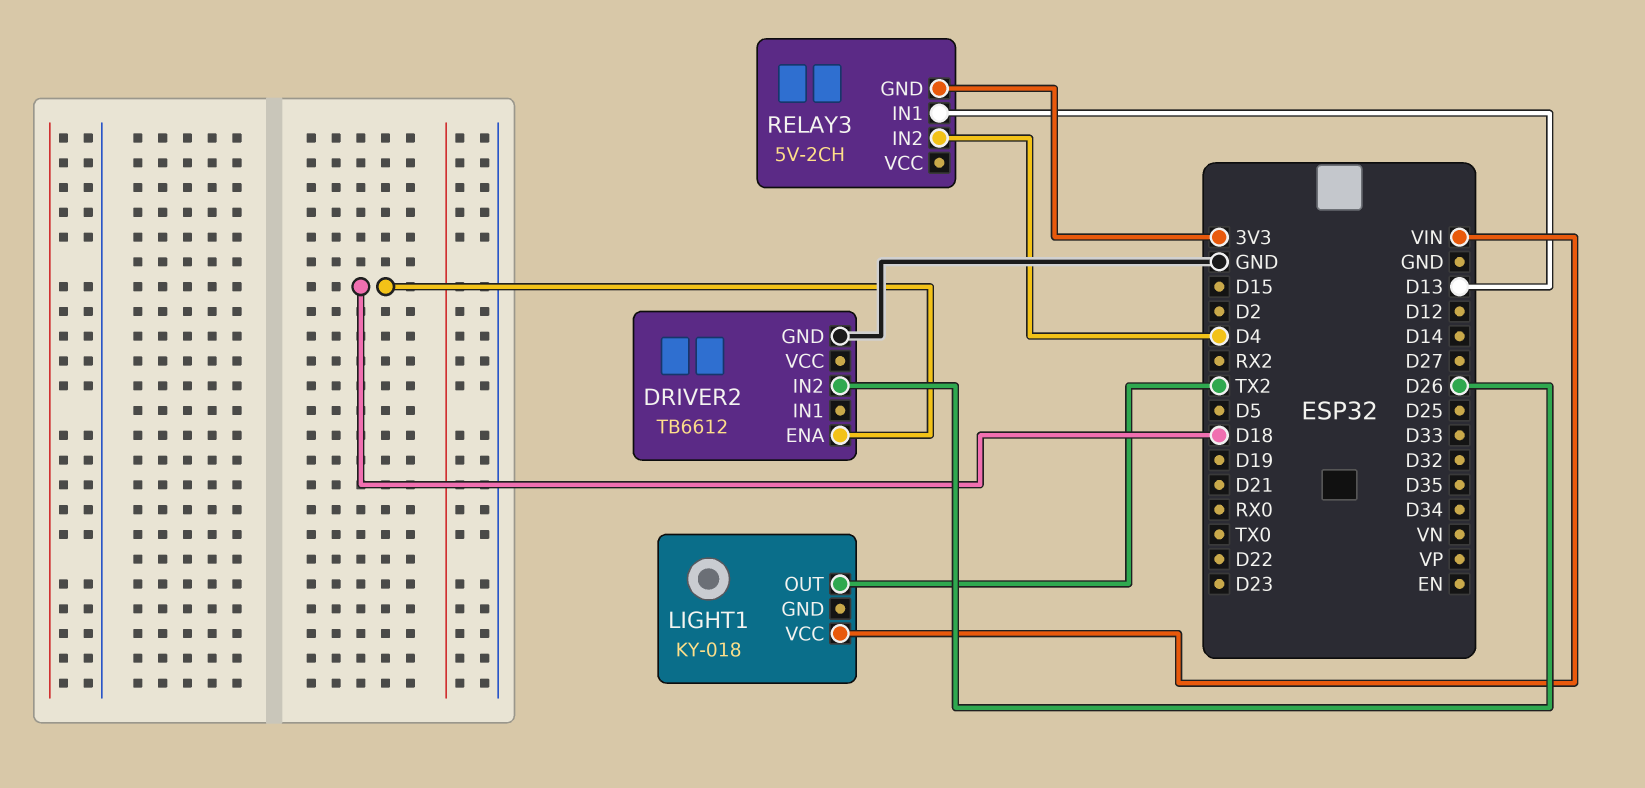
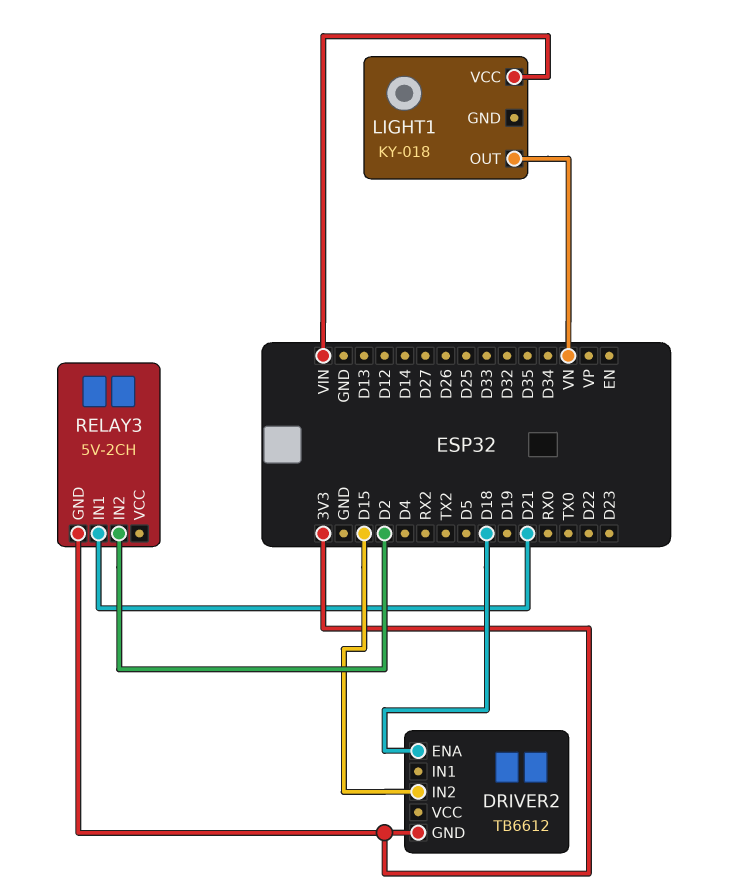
DRIVER2 pin GND: GND -> 3V3
DRIVER2 pin IN2: D26 -> D15
LIGHT1 pin OUT: TX2 -> VN
RELAY3 pin IN1: D13 -> D21
RELAY3 pin IN2: D4 -> D2

